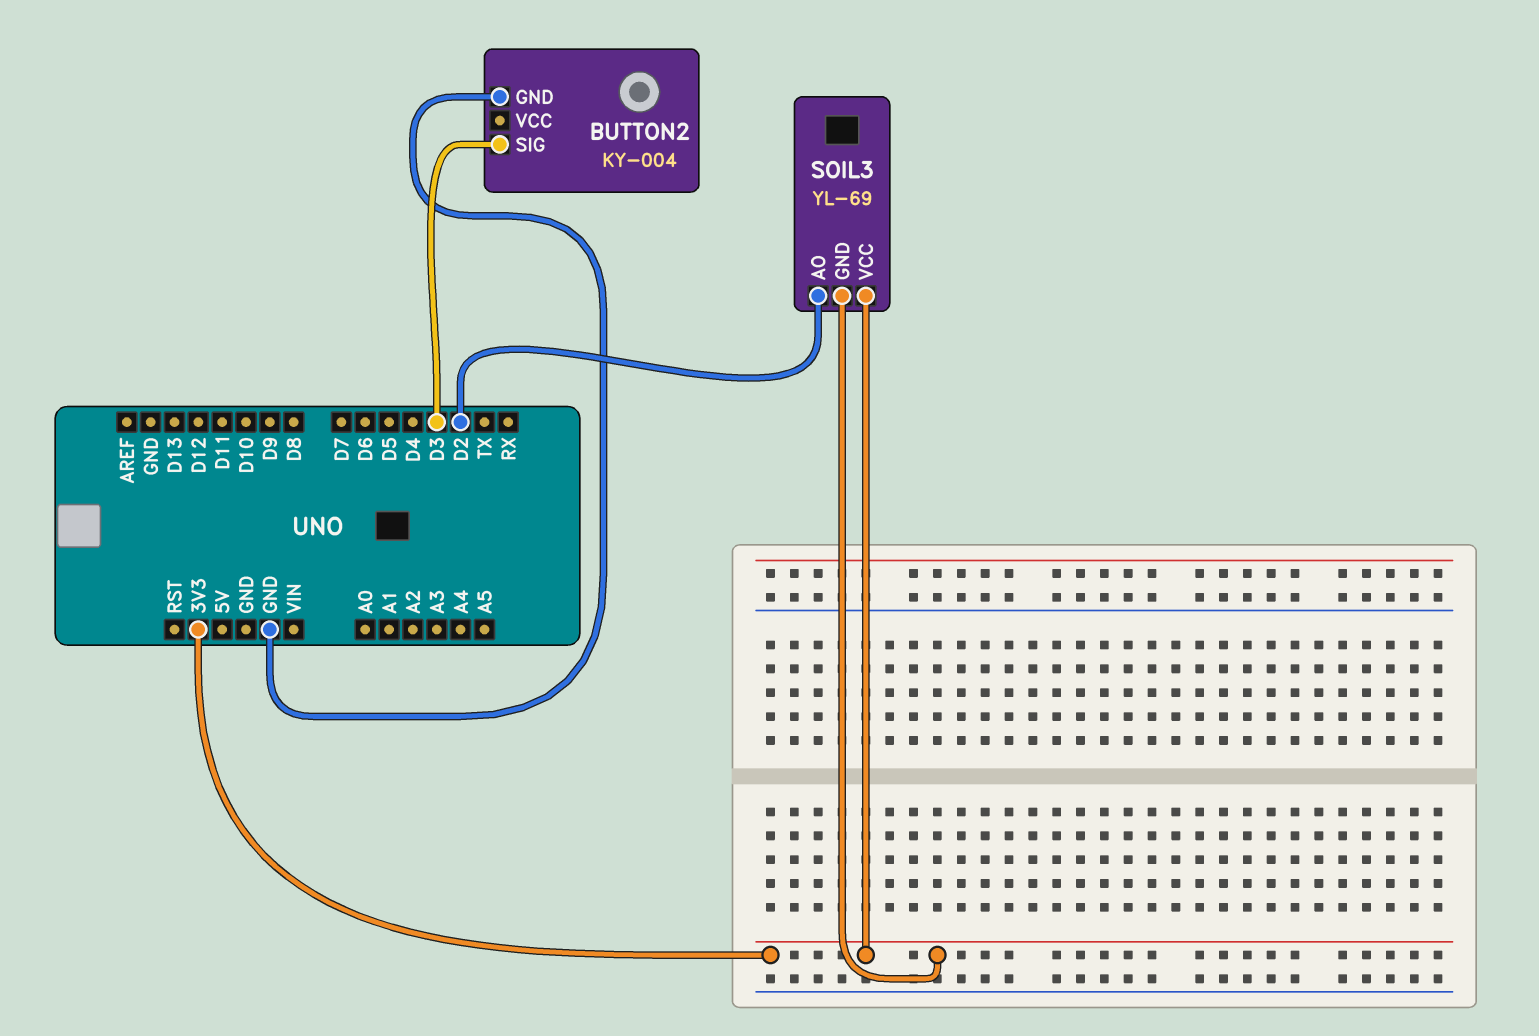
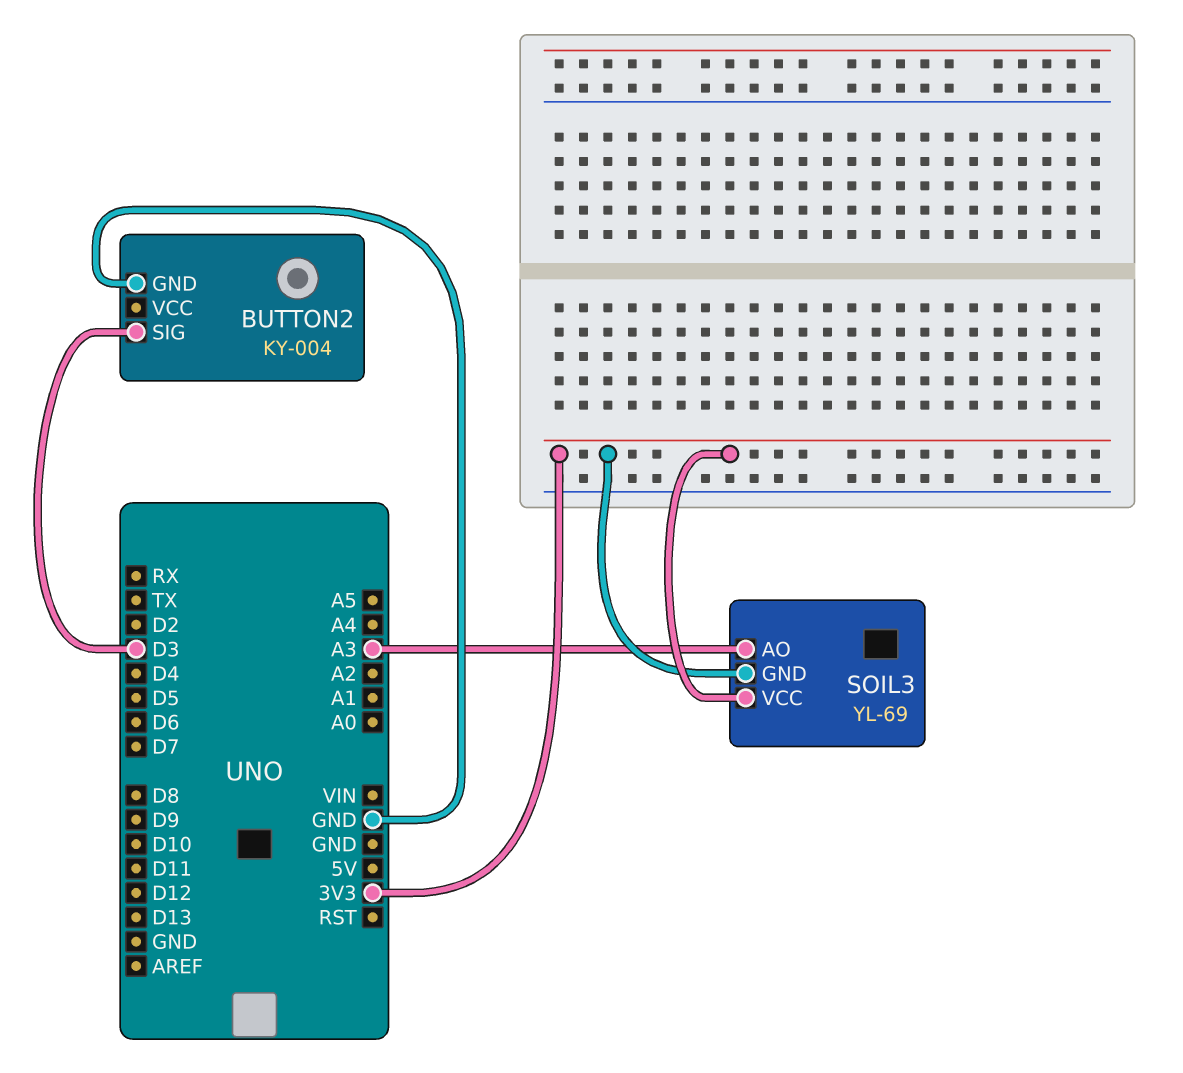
SOIL3 pin AO: D2 -> A3

